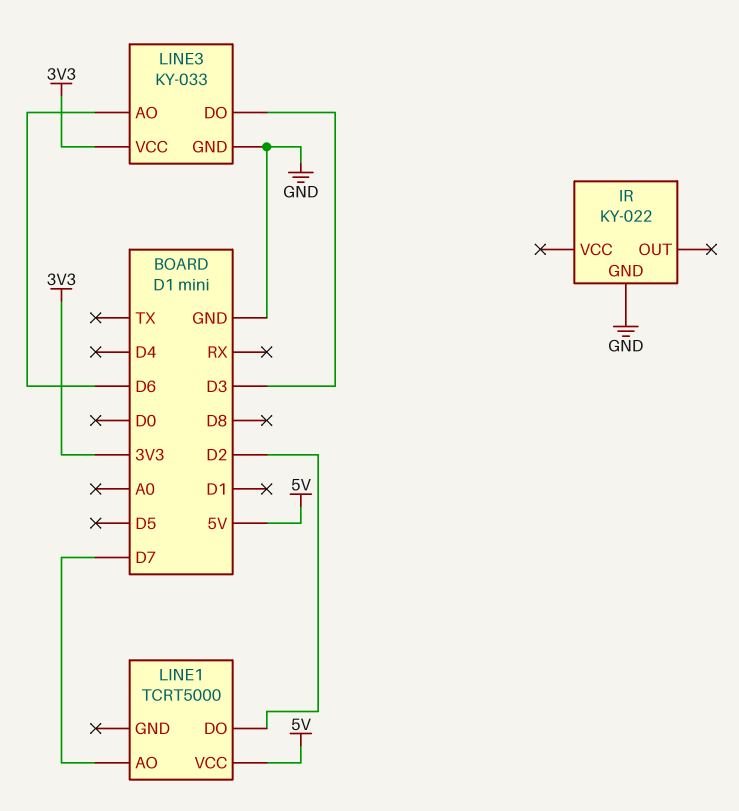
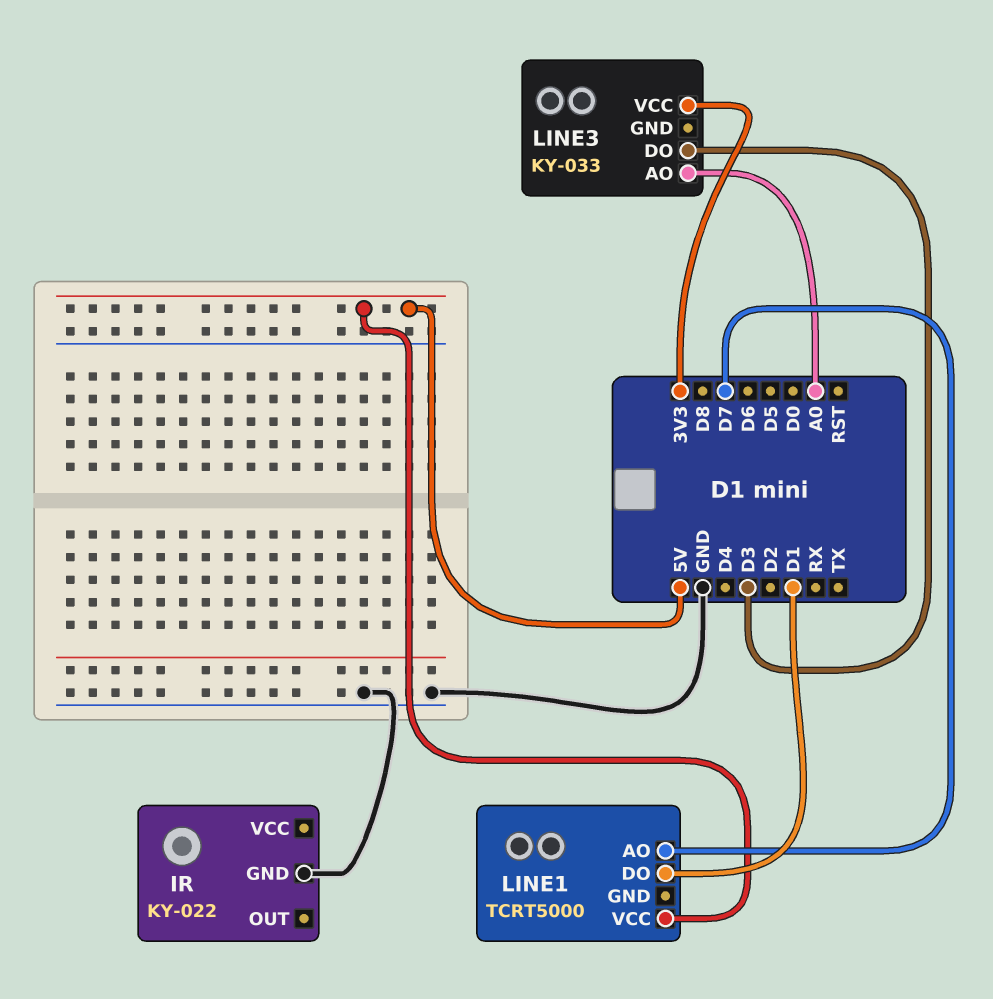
LINE1 pin DO: D2 -> D1
LINE3 pin AO: D6 -> A0
LINE3 pin GND: GND -> none

